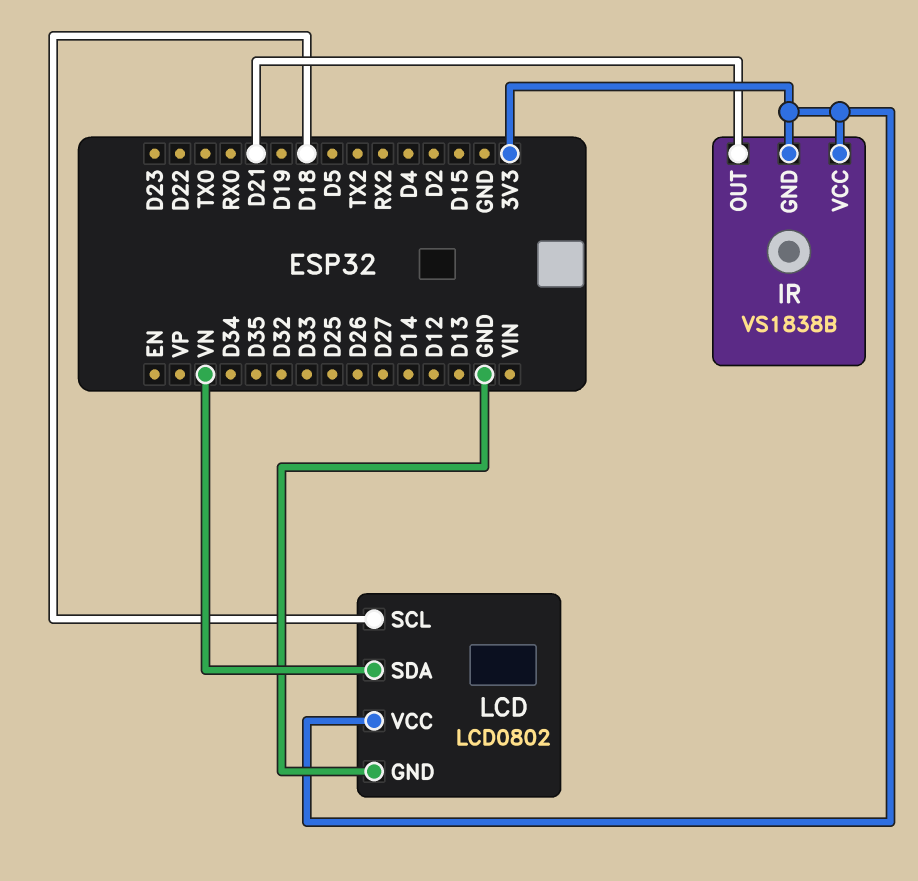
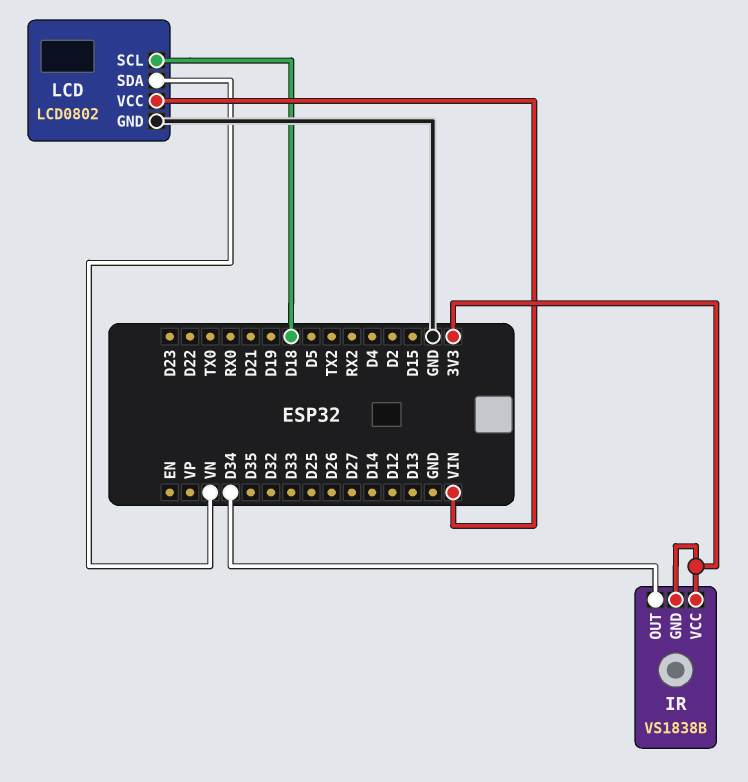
IR pin OUT: D21 -> D34
LCD pin VCC: 3V3 -> VIN

